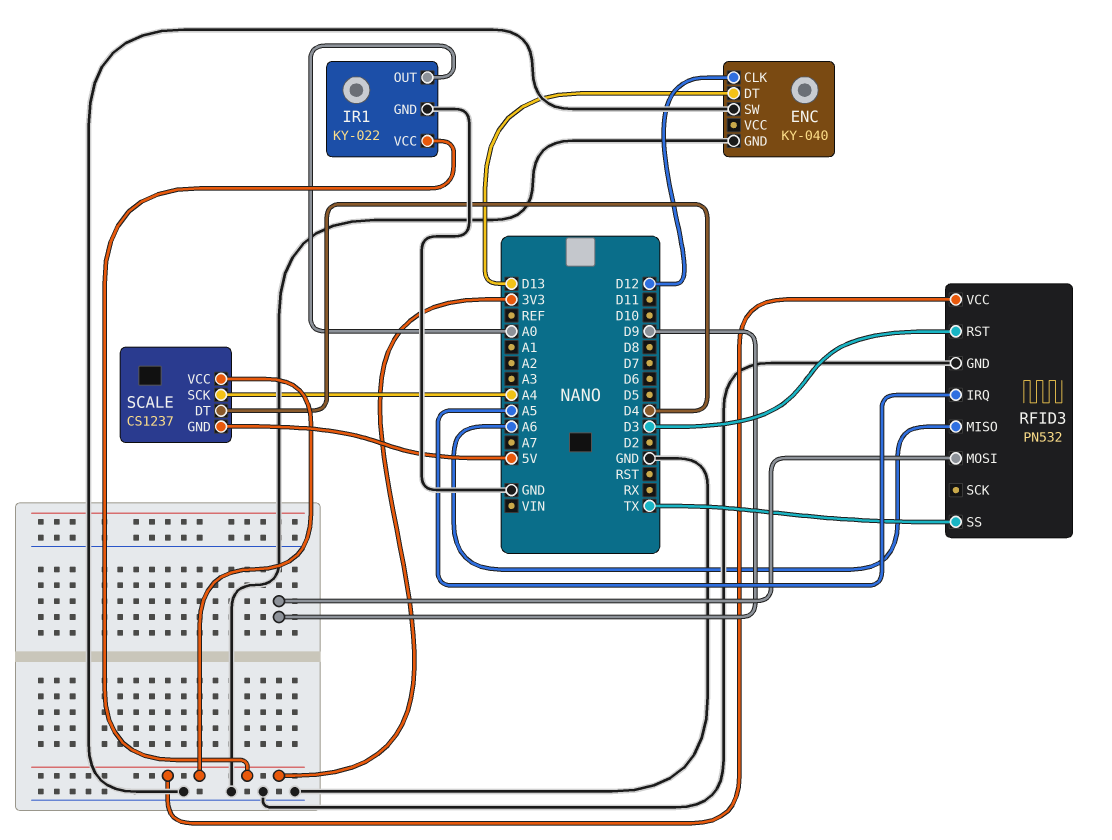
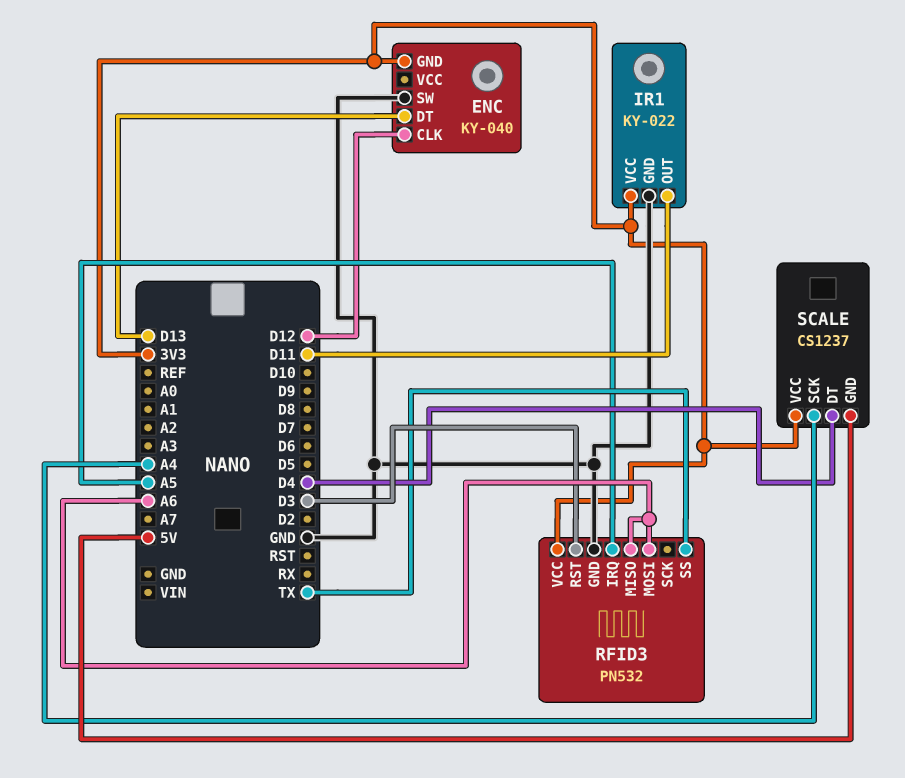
ENC pin GND: GND -> 3V3
IR1 pin OUT: A0 -> D11
RFID3 pin MOSI: D9 -> A6

